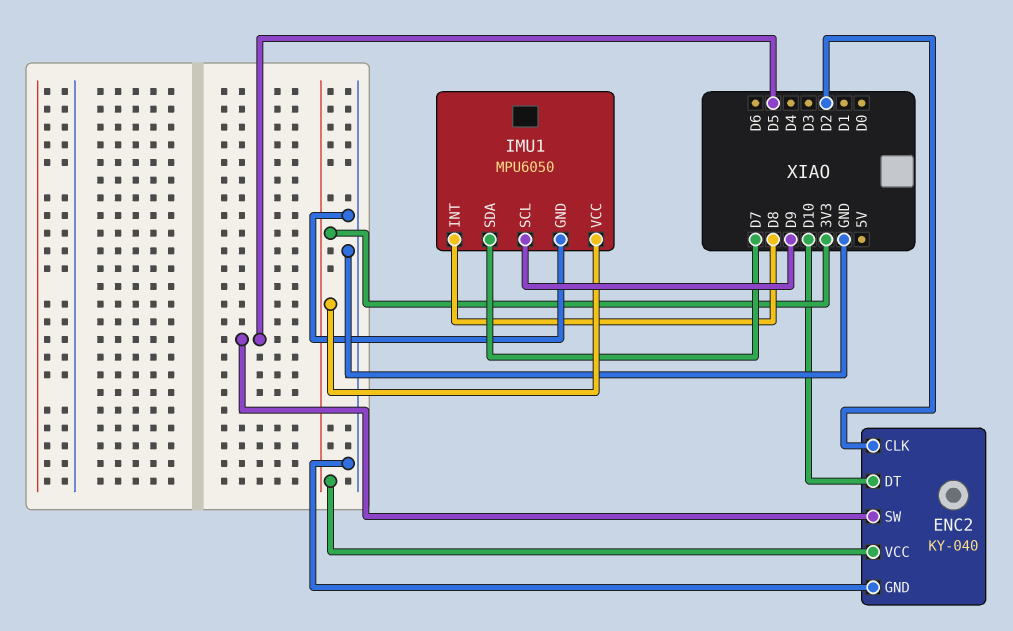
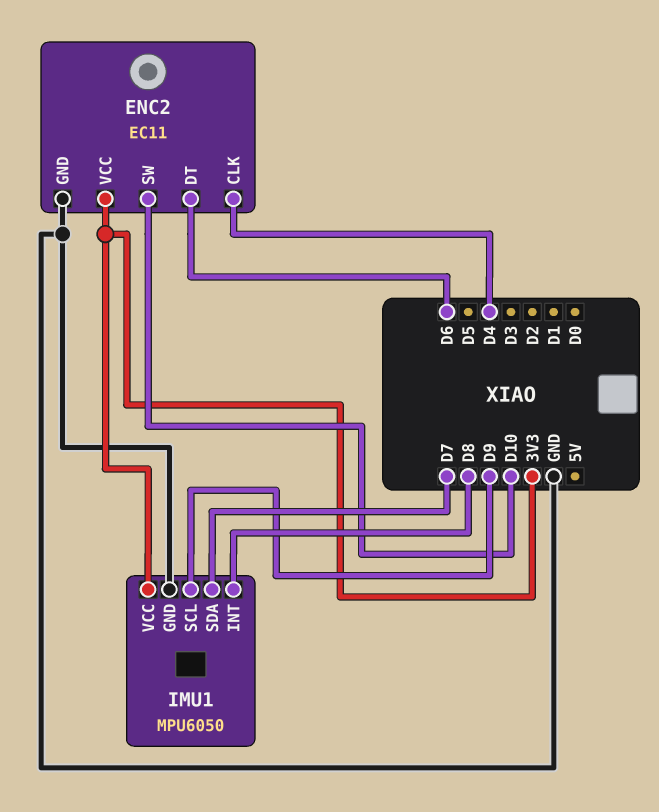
ENC2: KY-040 -> EC11
ENC2 pin CLK: D2 -> D4
ENC2 pin DT: D10 -> D6
ENC2 pin SW: D5 -> D10

